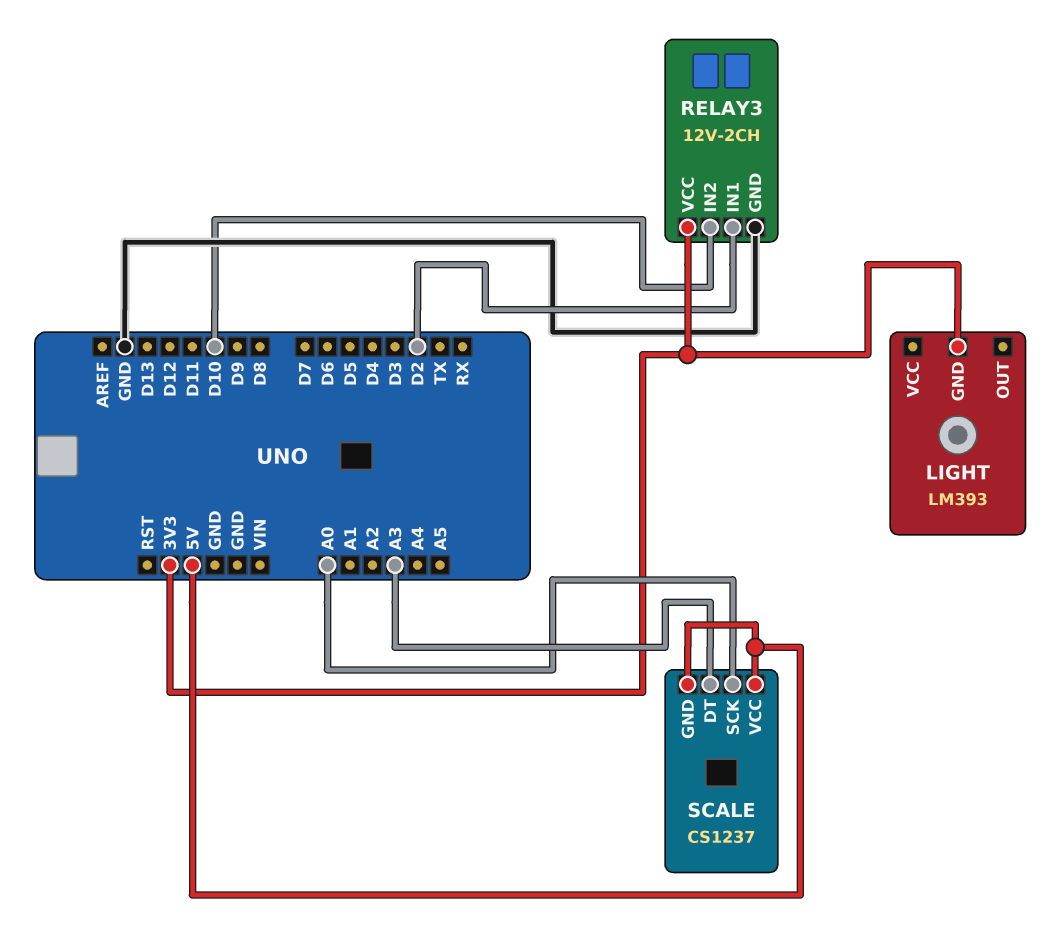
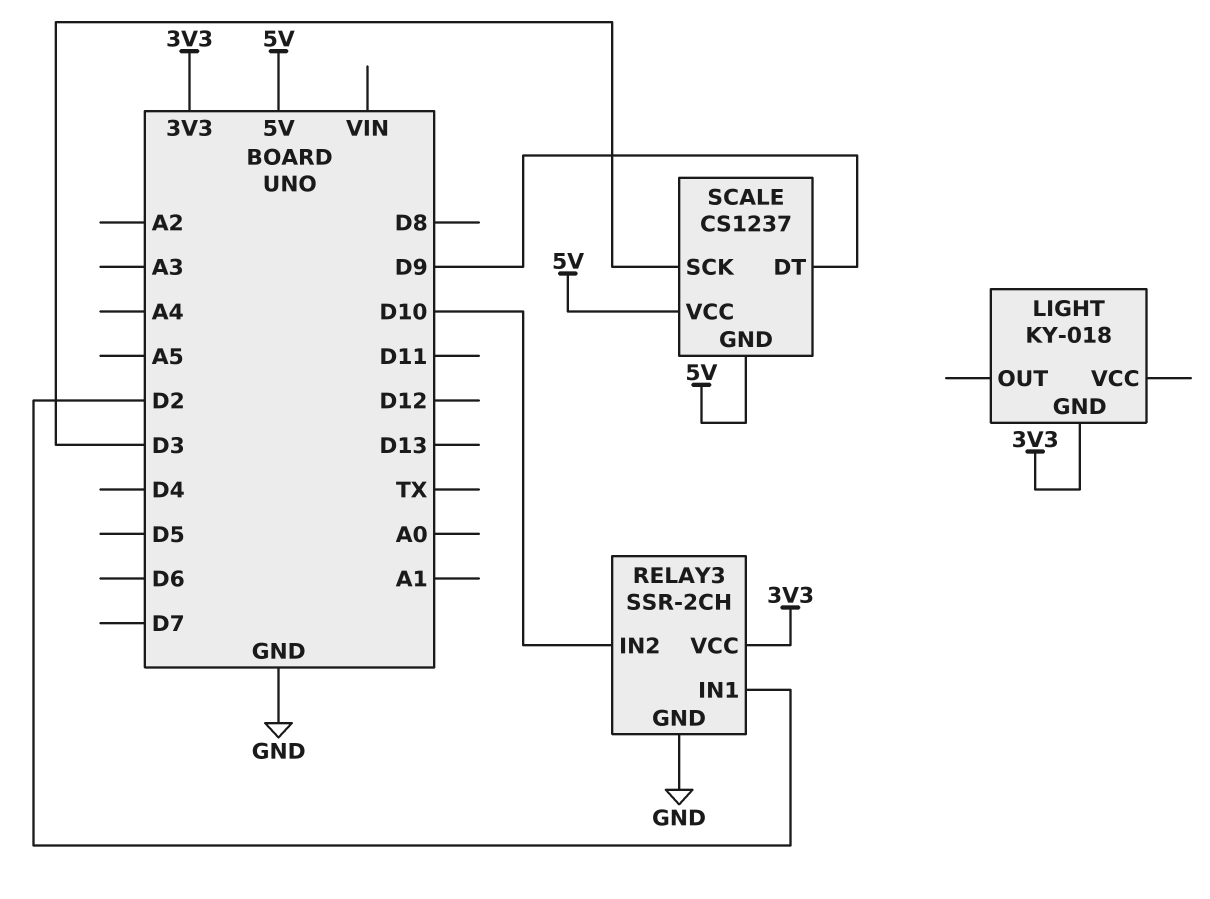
LIGHT: LM393 -> KY-018
RELAY3: 12V-2CH -> SSR-2CH
SCALE pin DT: A3 -> D9
SCALE pin SCK: A0 -> D3

